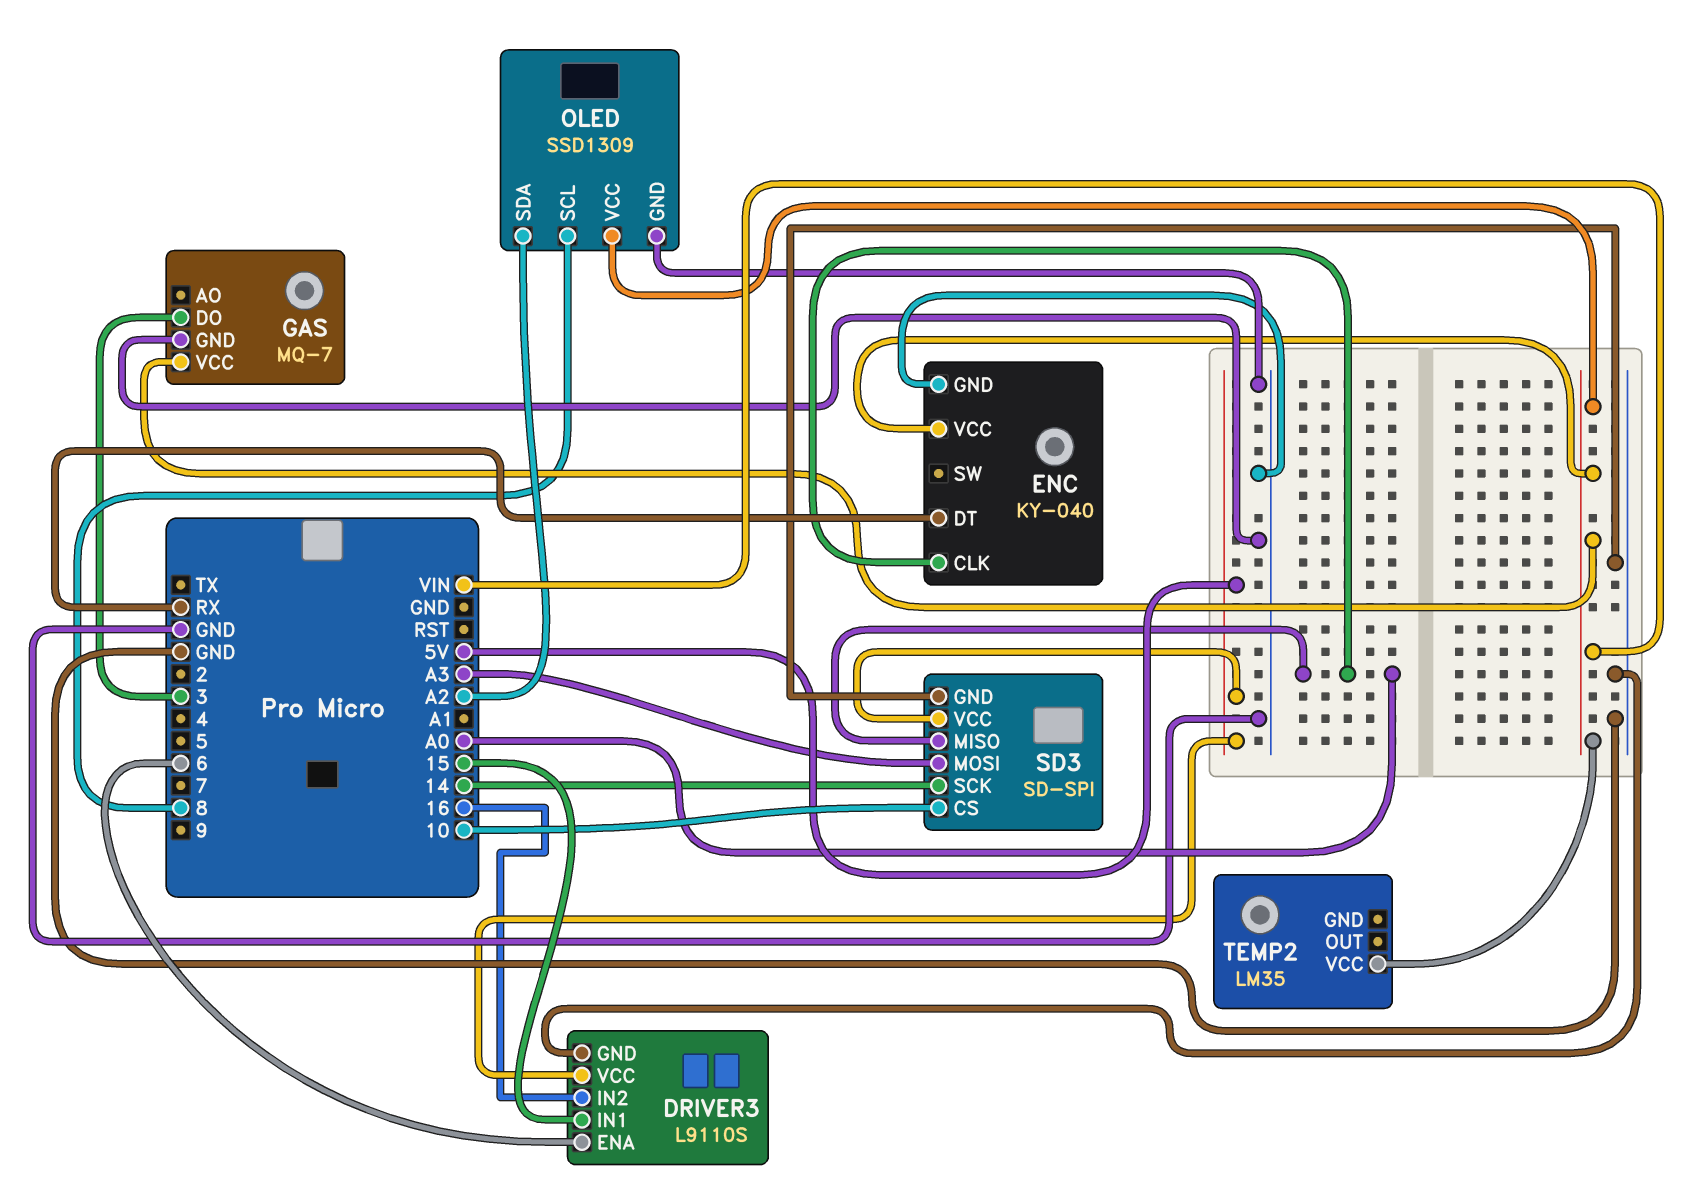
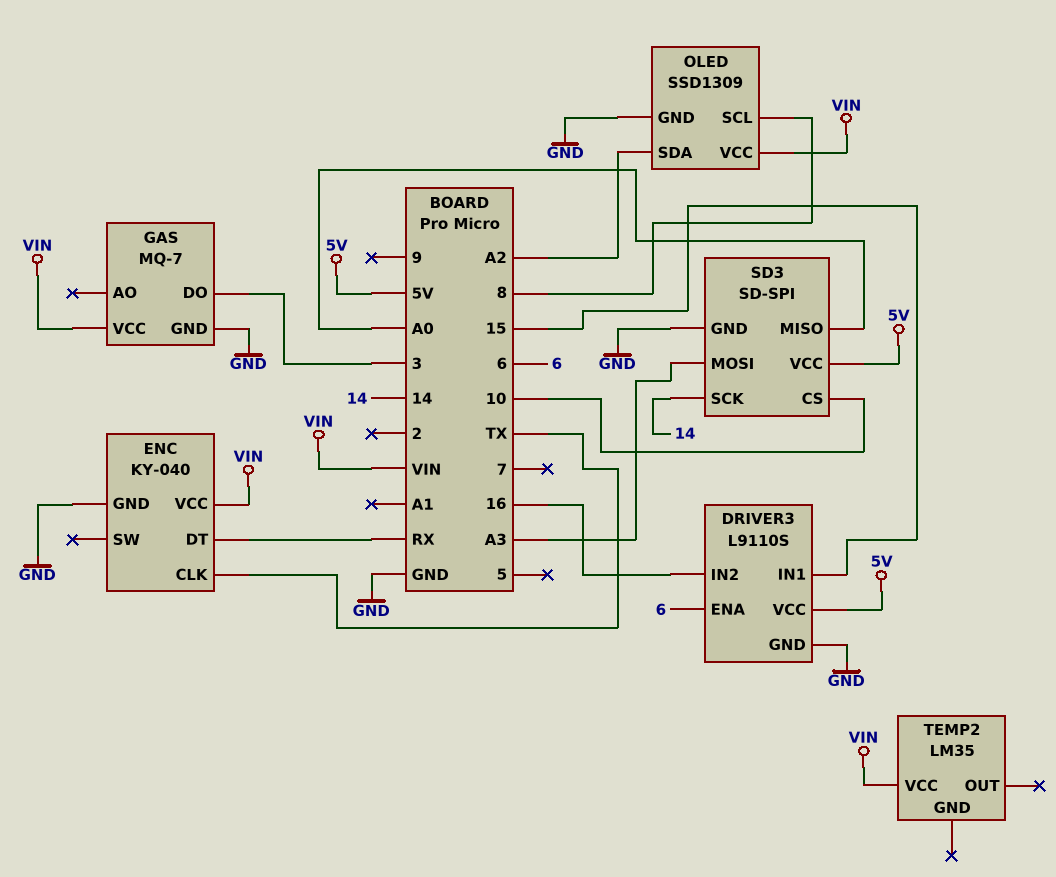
ENC pin CLK: A0 -> TX

